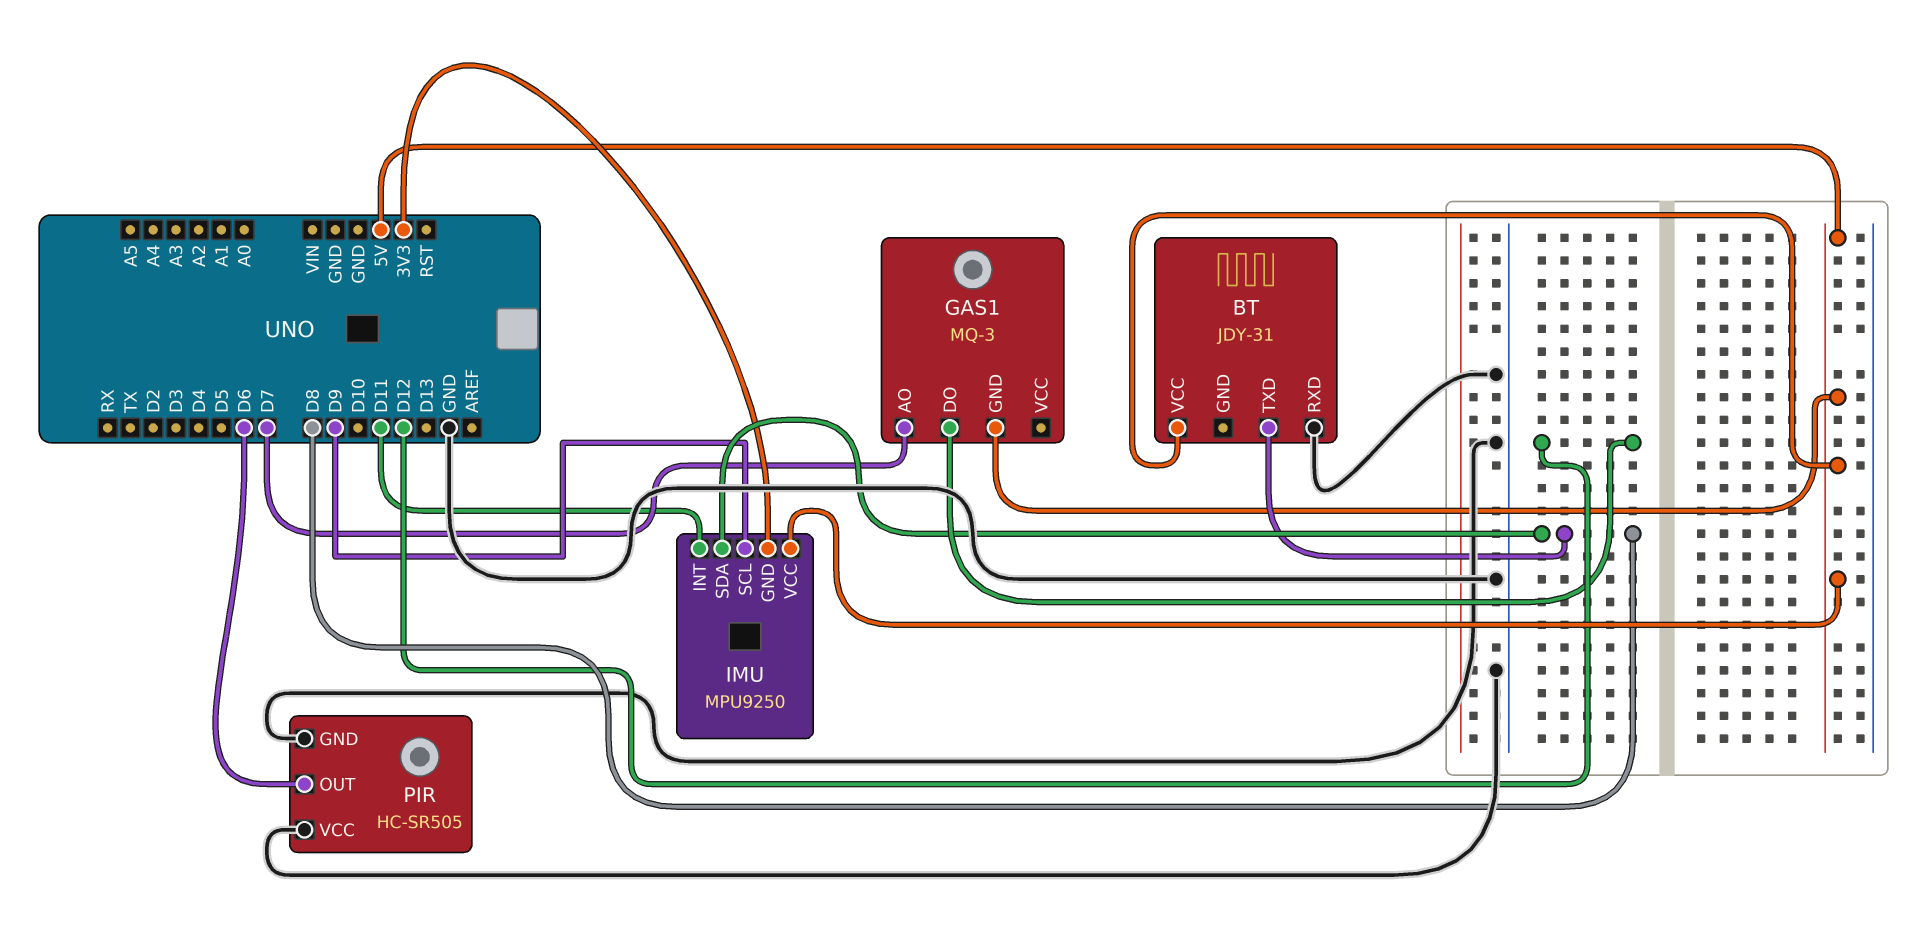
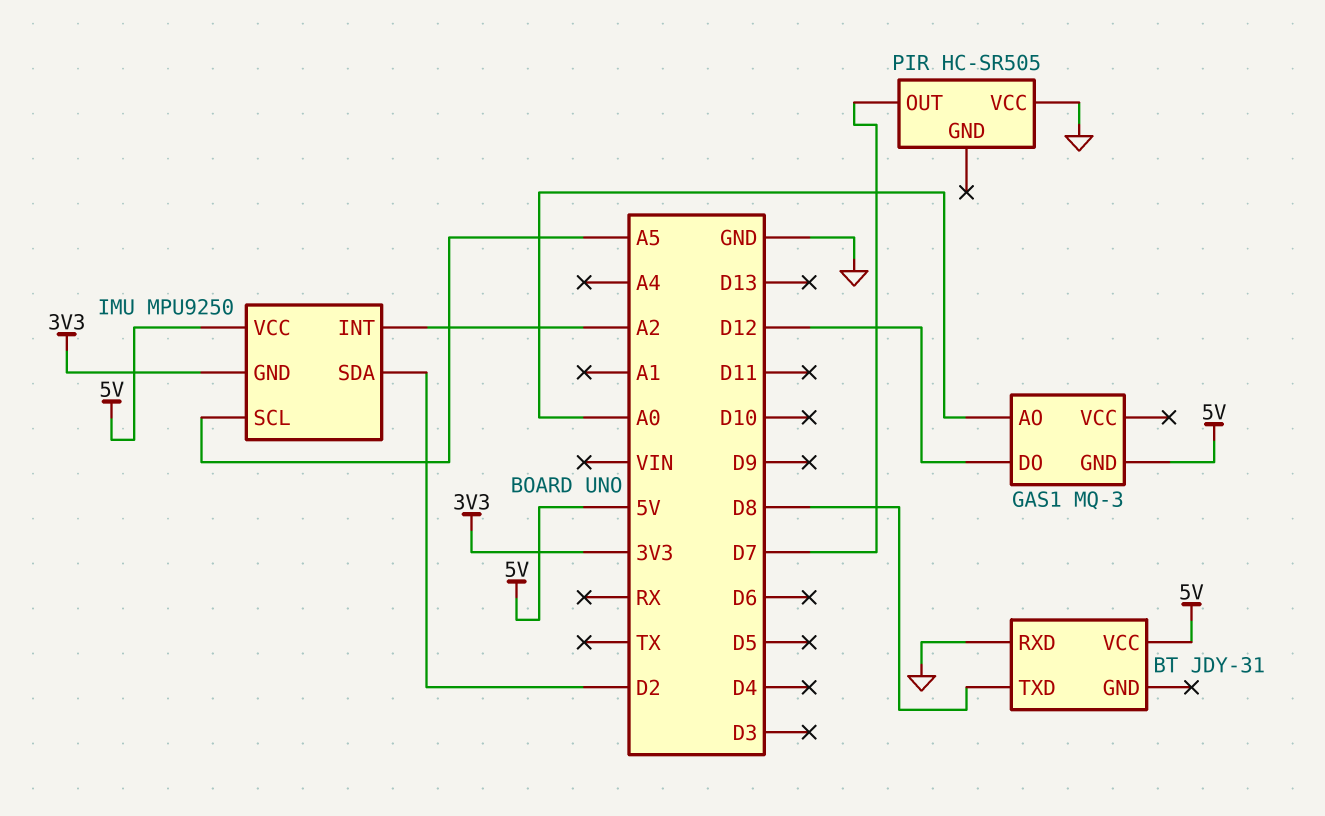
GAS1 pin AO: D7 -> A0
IMU pin INT: D11 -> A2
IMU pin SCL: D9 -> A5
IMU pin SDA: D8 -> D2
PIR pin GND: GND -> none
PIR pin OUT: D6 -> D7

